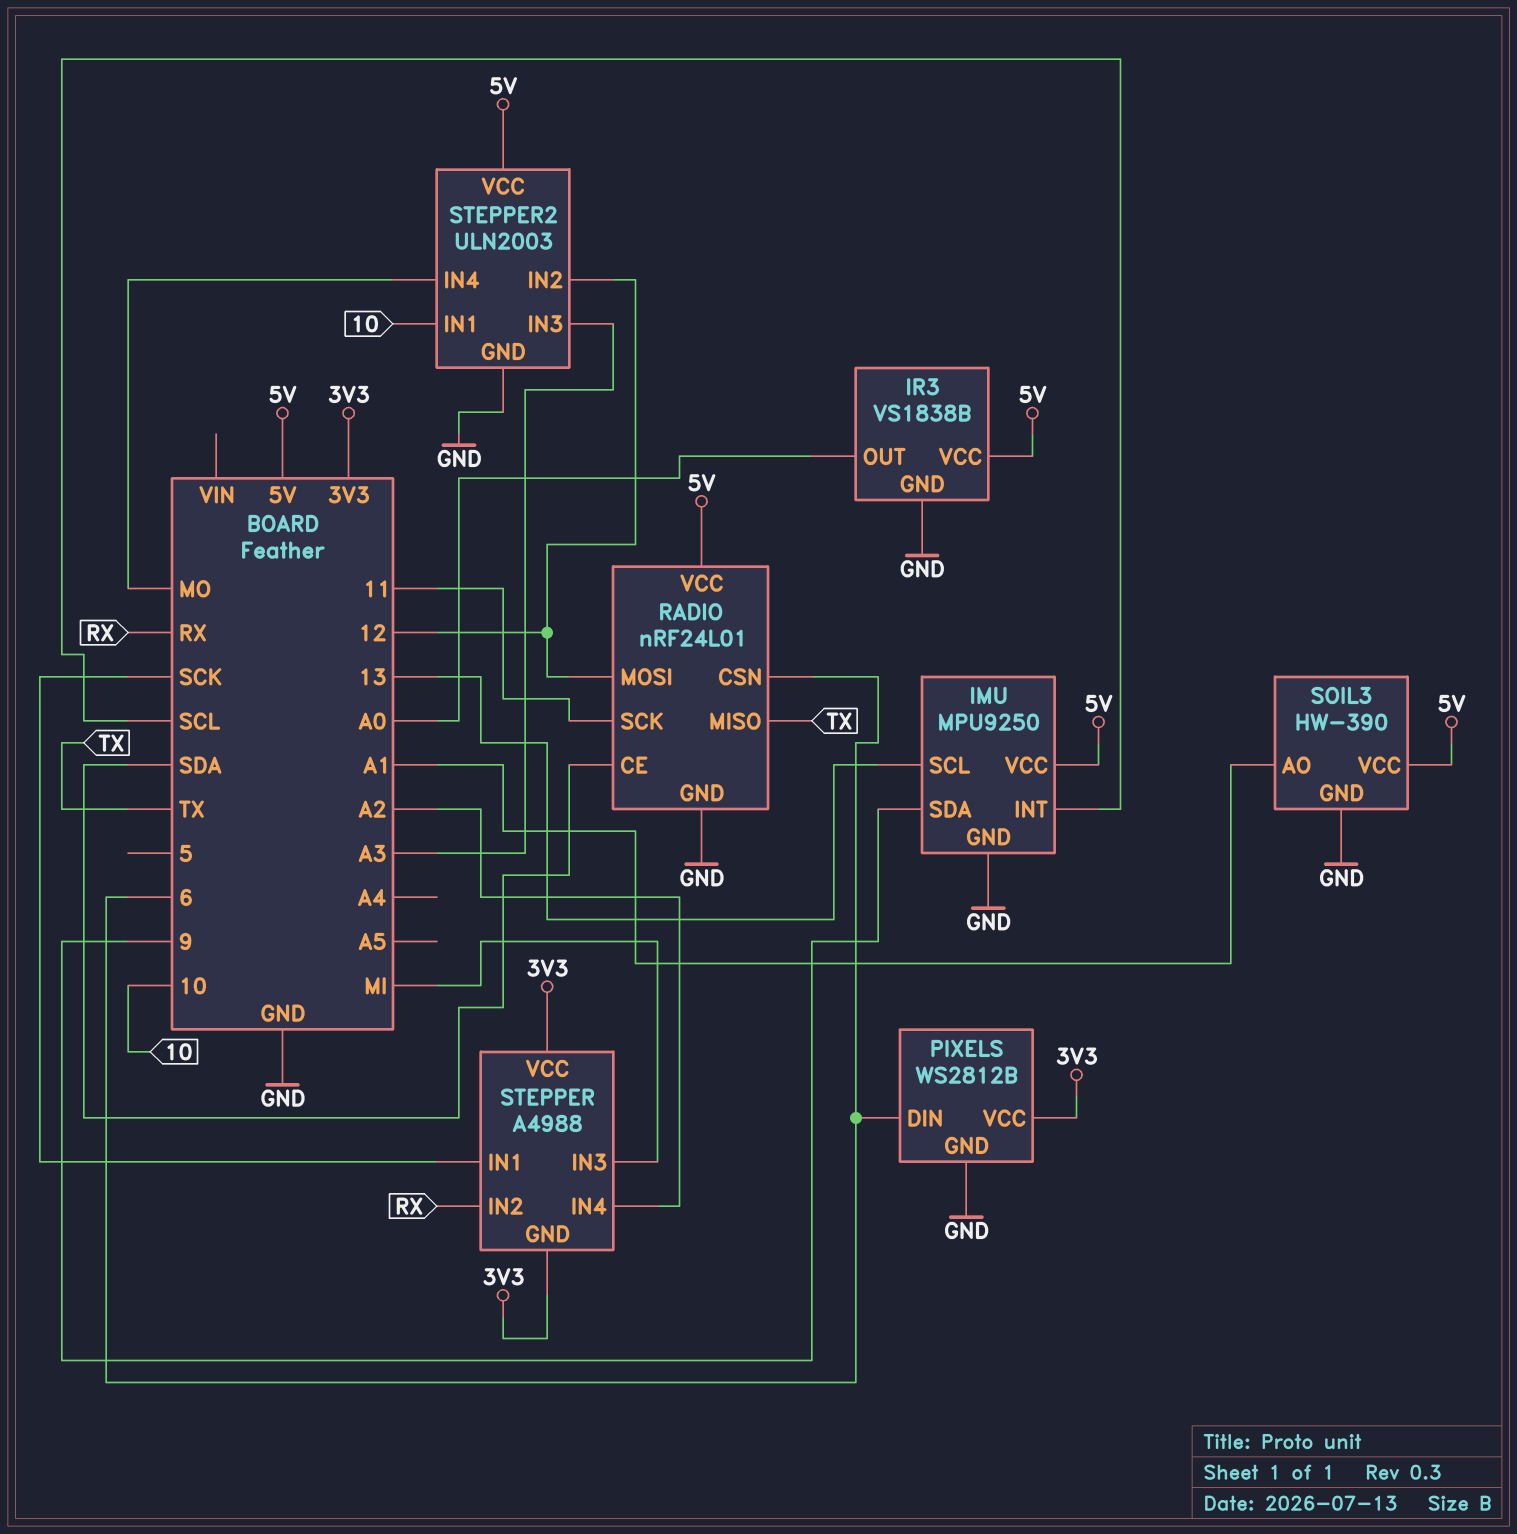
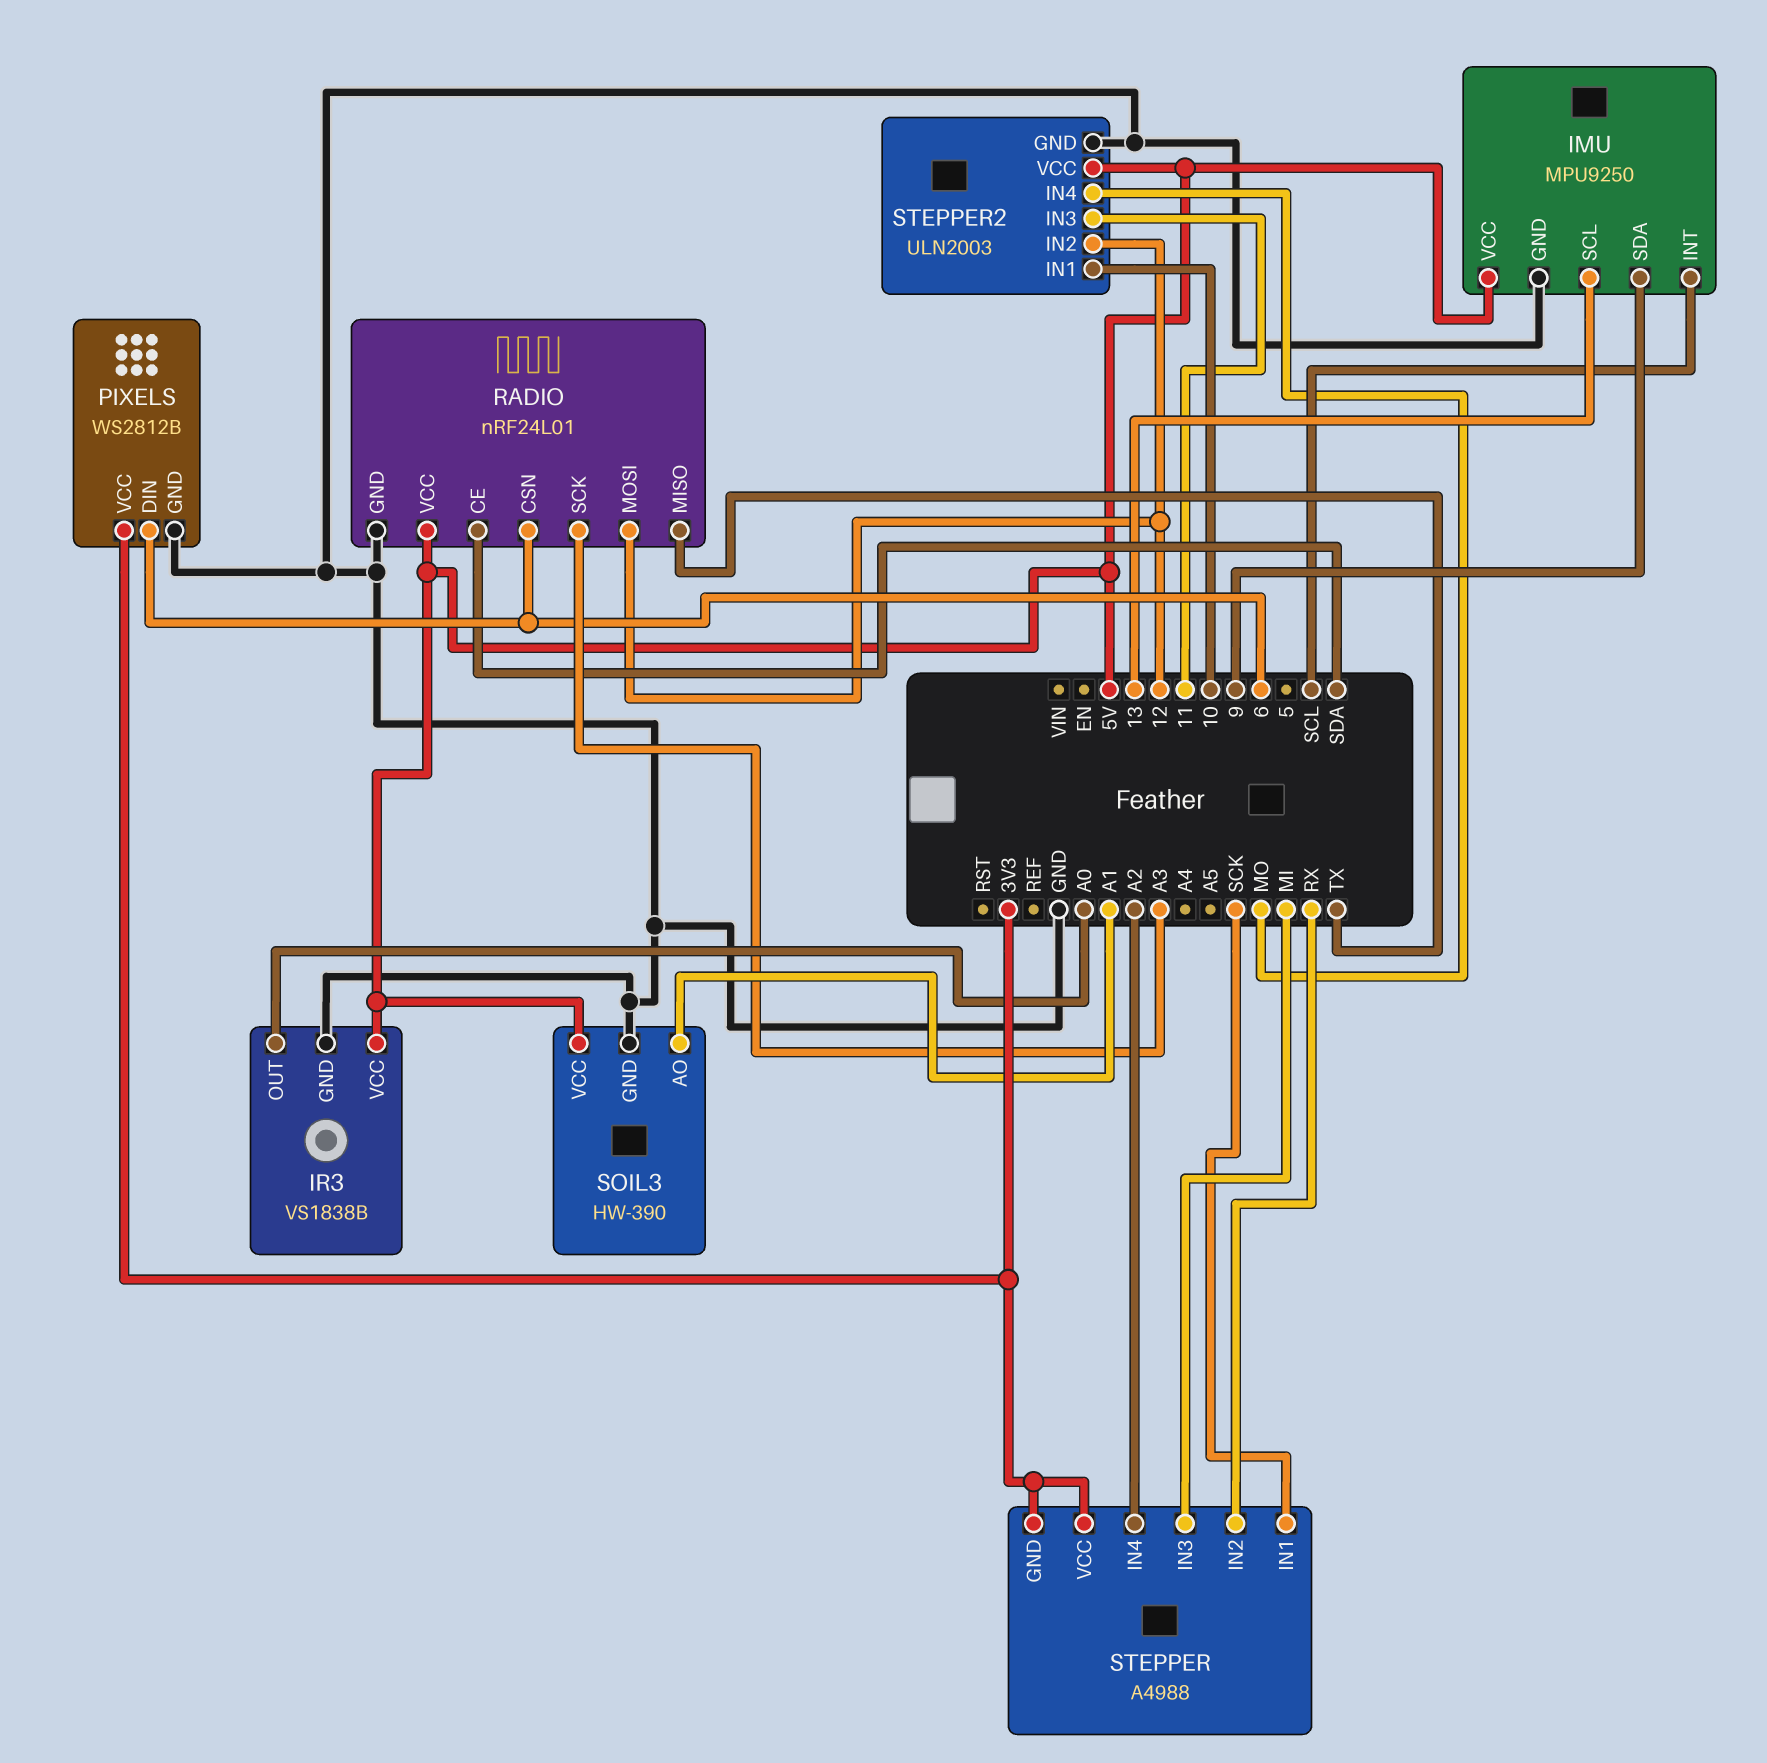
RADIO pin SCK: 11 -> A3
STEPPER2 pin IN3: A3 -> 11

